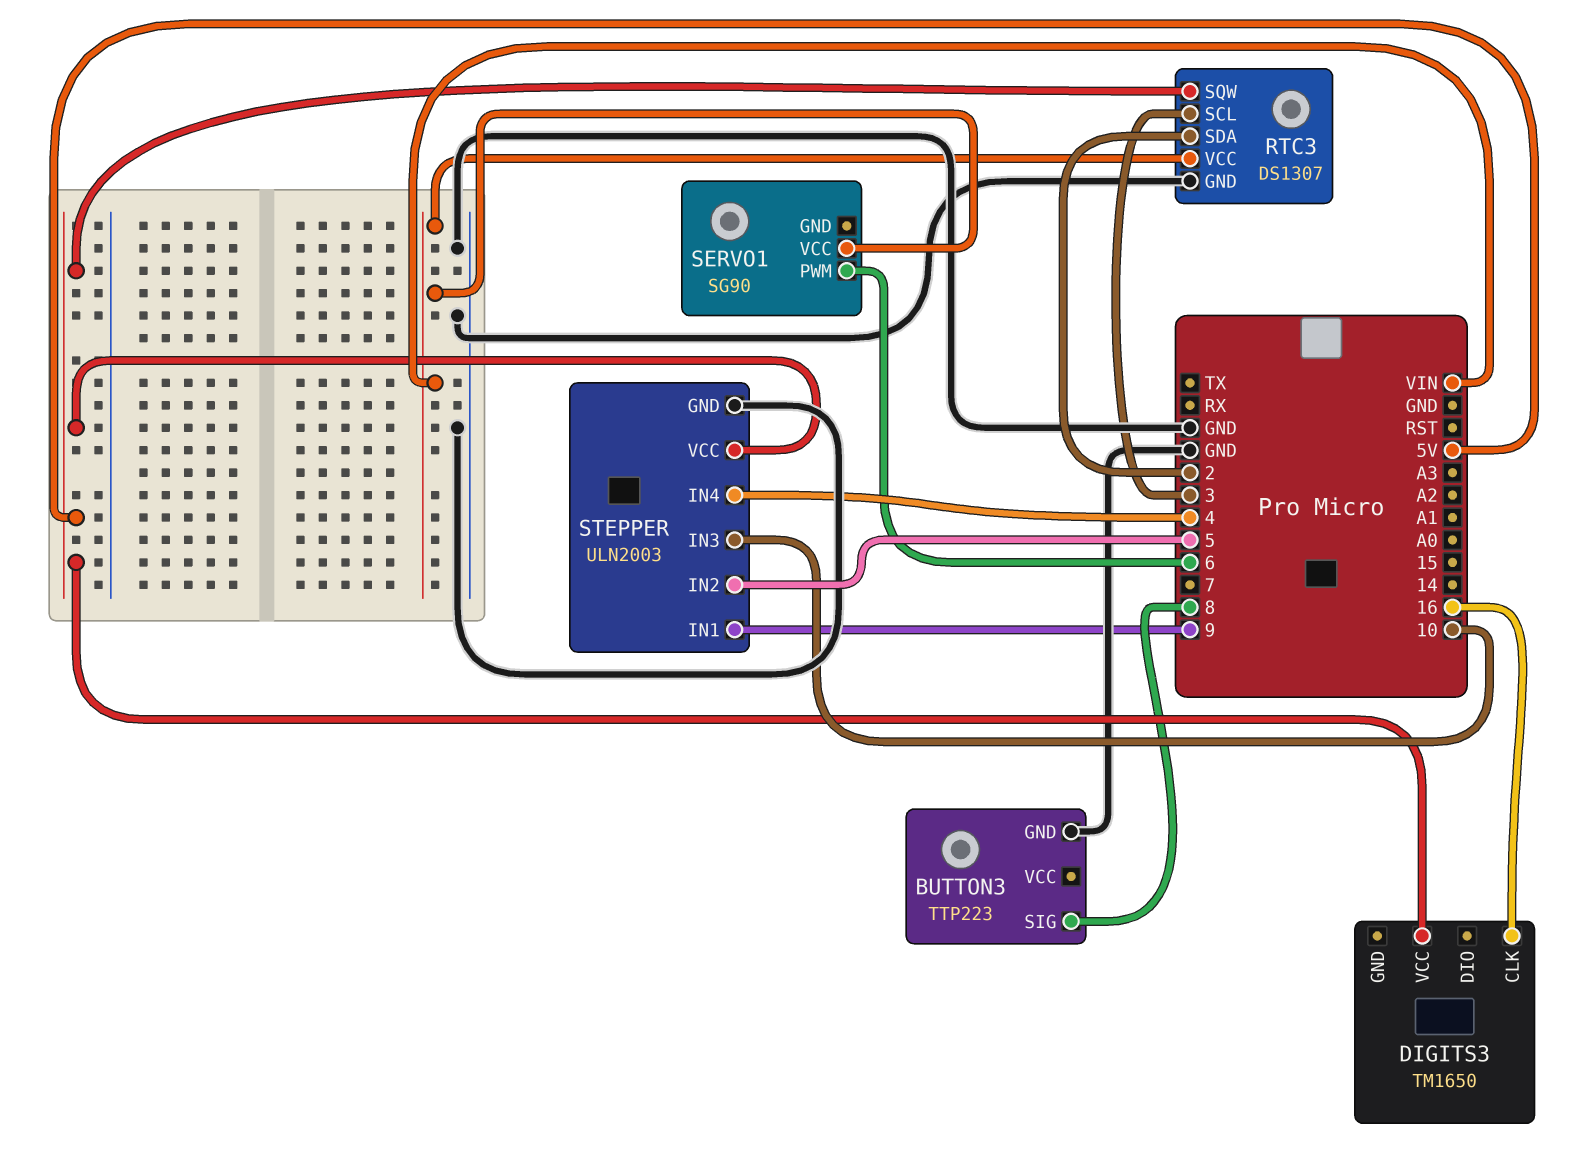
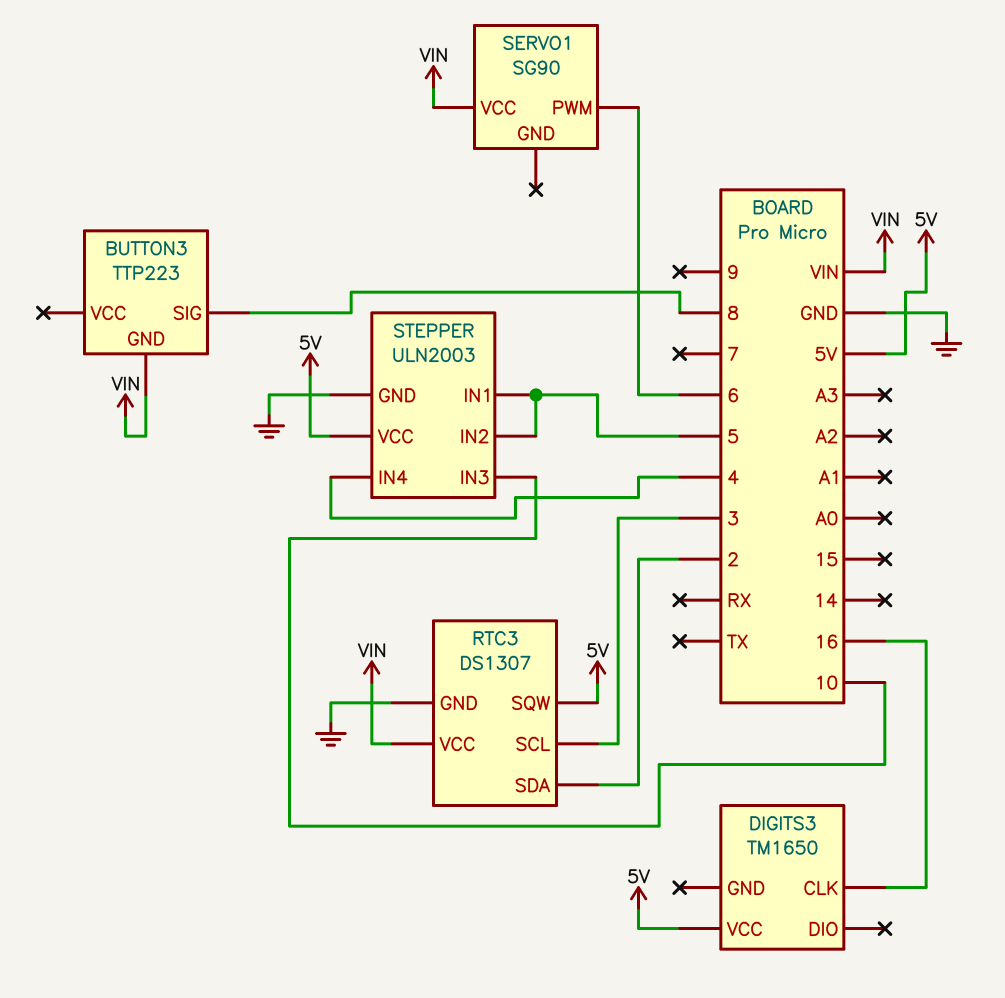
BUTTON3 pin GND: GND -> VIN
STEPPER pin IN1: 9 -> 5

